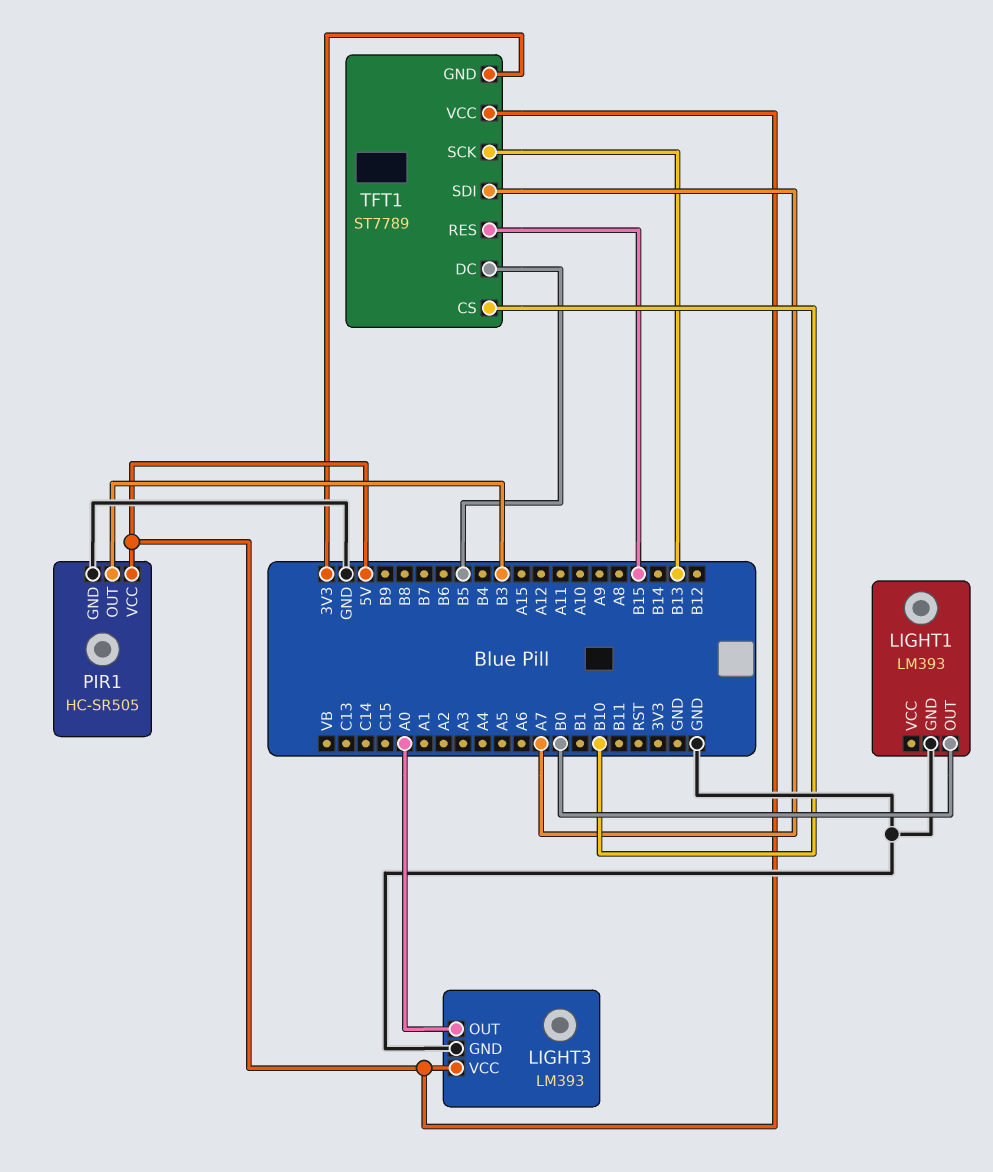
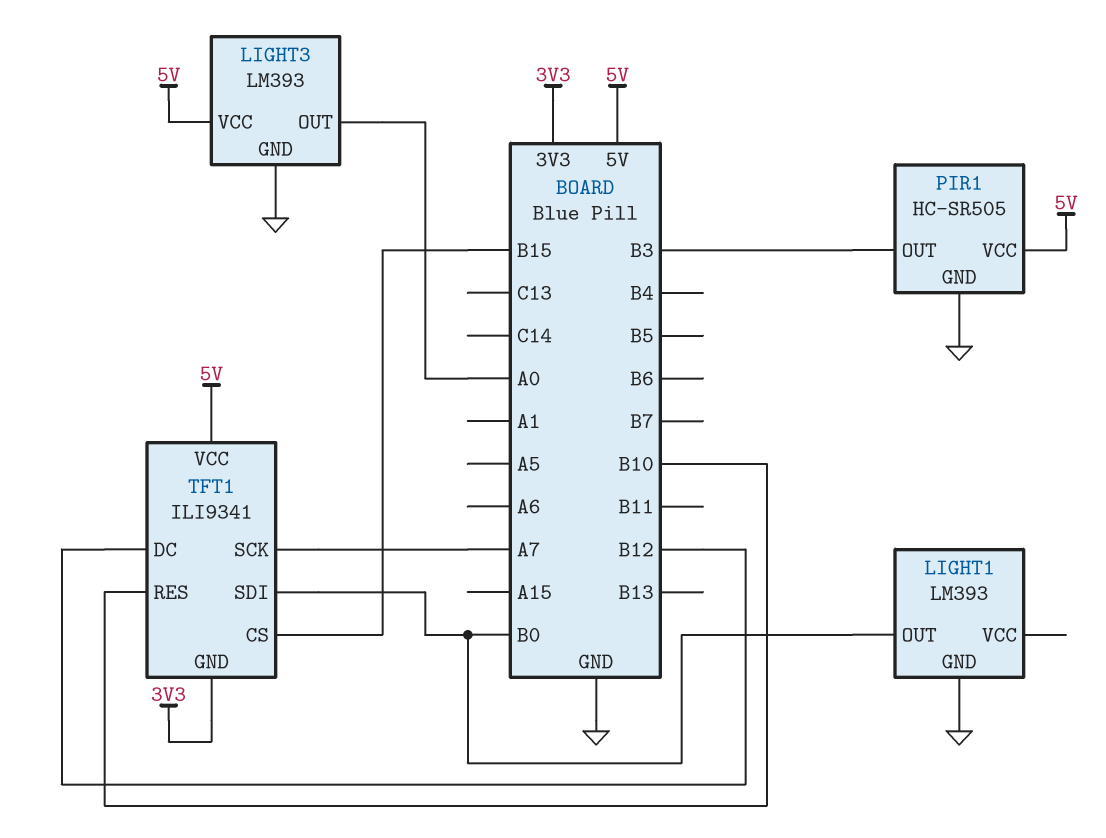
TFT1: ST7789 -> ILI9341
TFT1 pin CS: B10 -> B15
TFT1 pin DC: B5 -> B12
TFT1 pin RES: B15 -> B10
TFT1 pin SCK: B13 -> A7
TFT1 pin SDI: A7 -> B0

